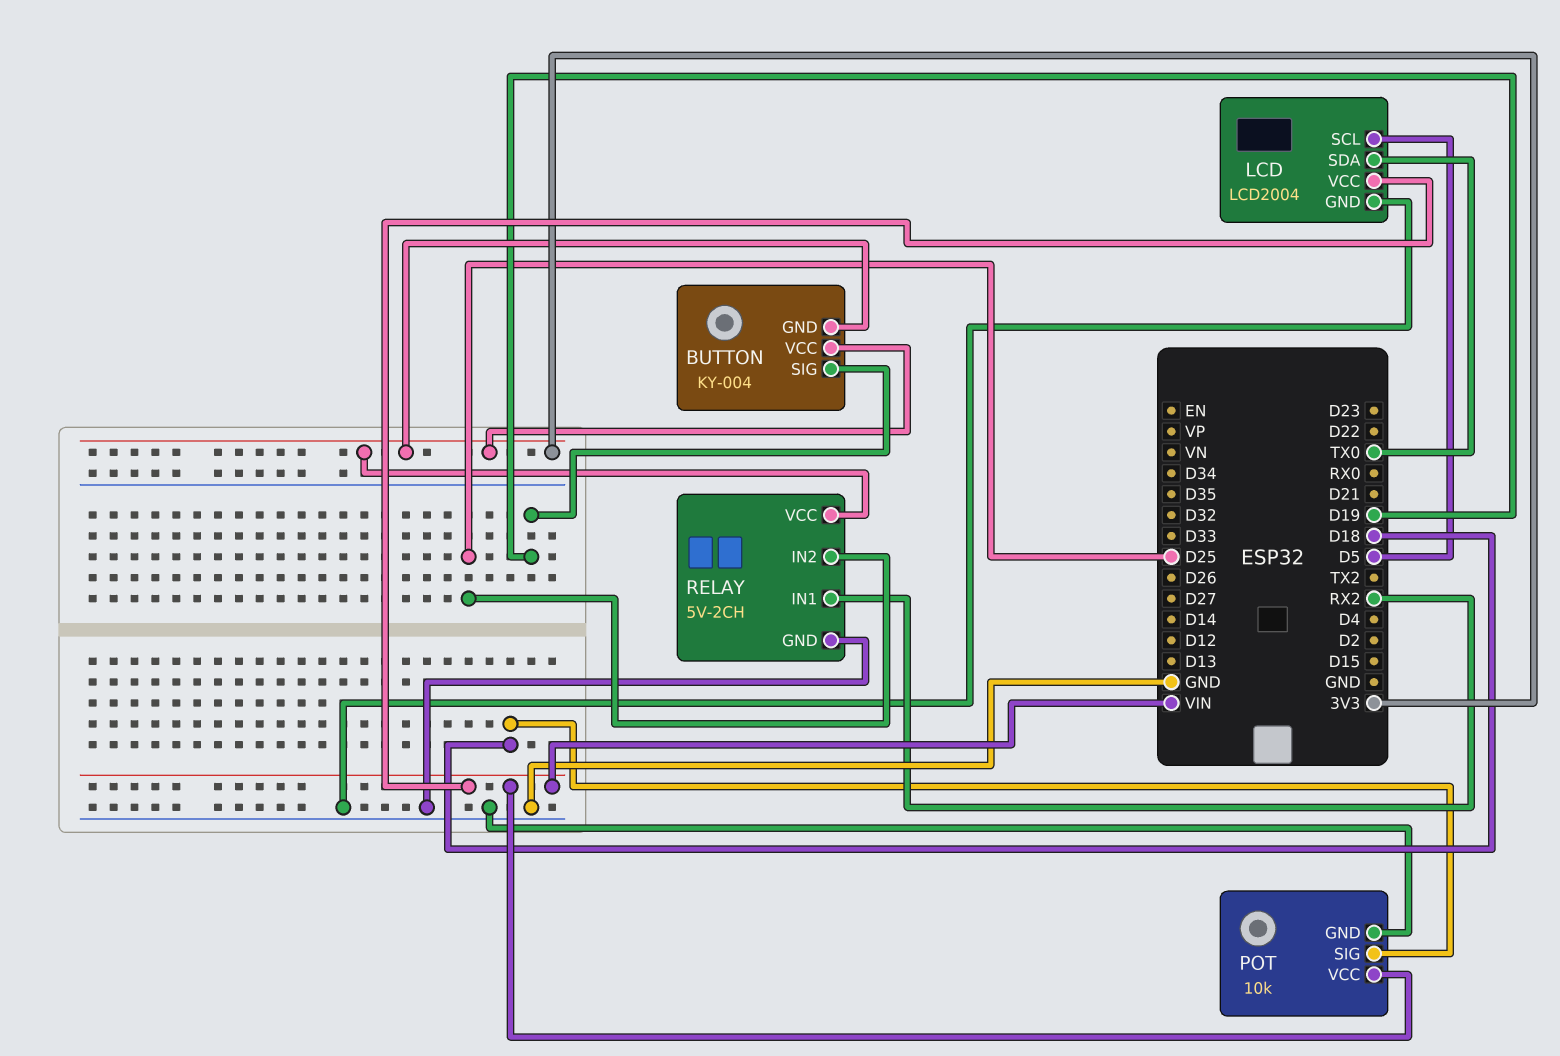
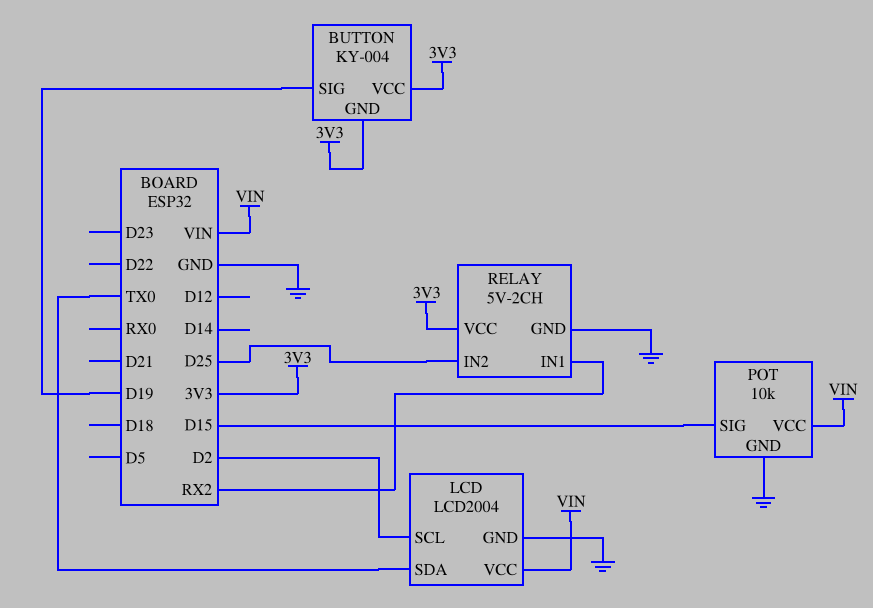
LCD pin SCL: D5 -> D2
POT pin SIG: D18 -> D15

